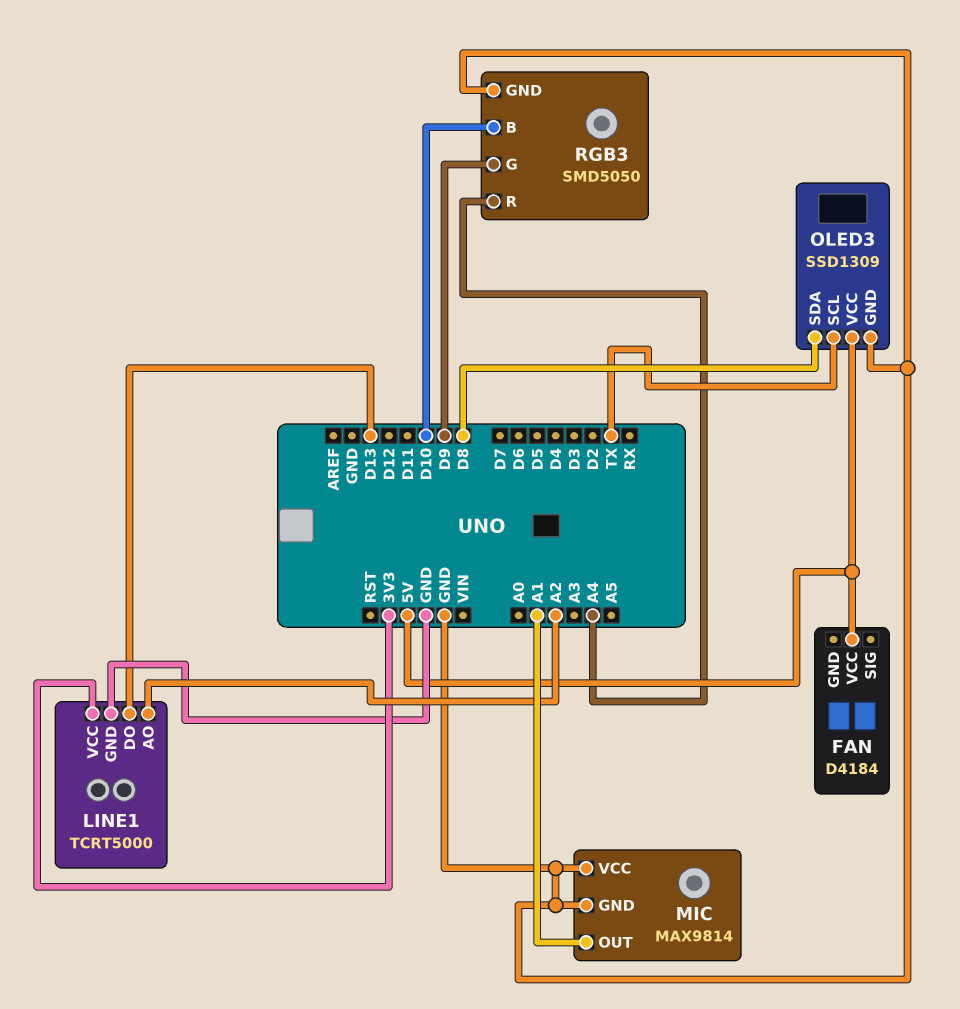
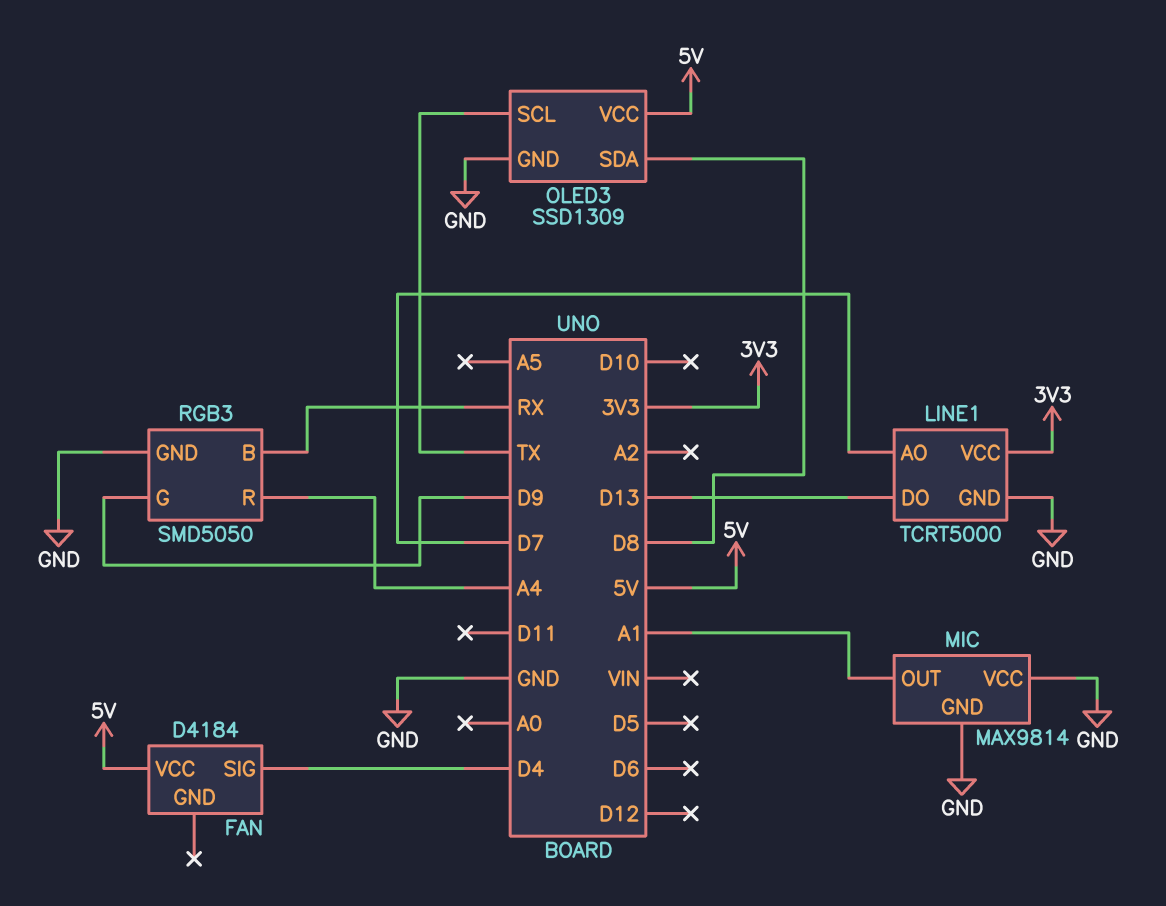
FAN pin SIG: none -> D4
LINE1 pin AO: A2 -> D7
RGB3 pin B: D10 -> RX

